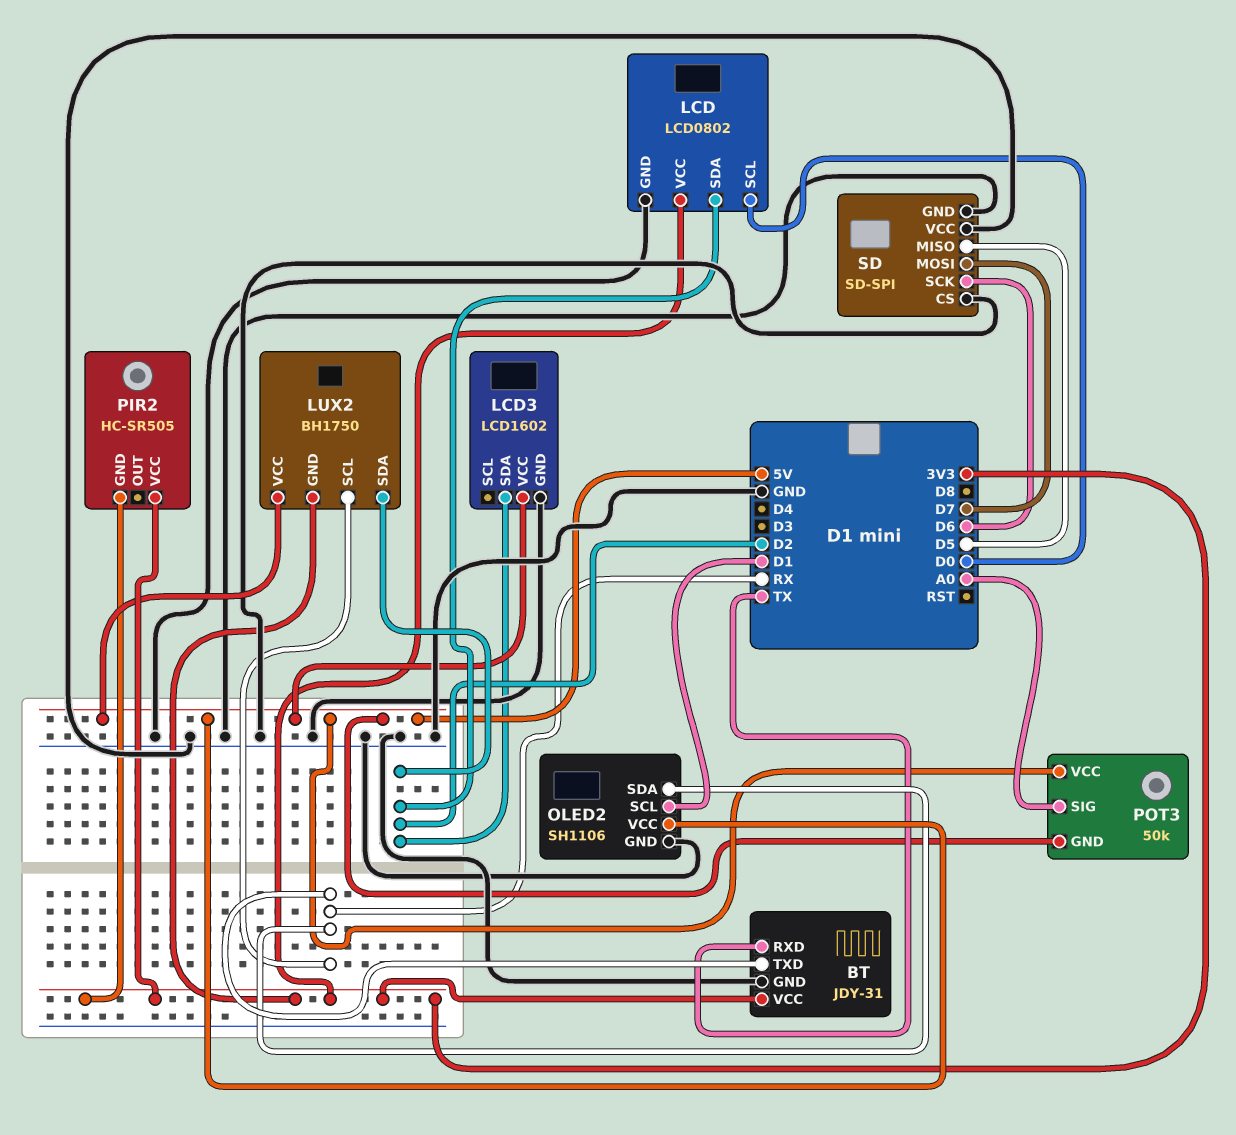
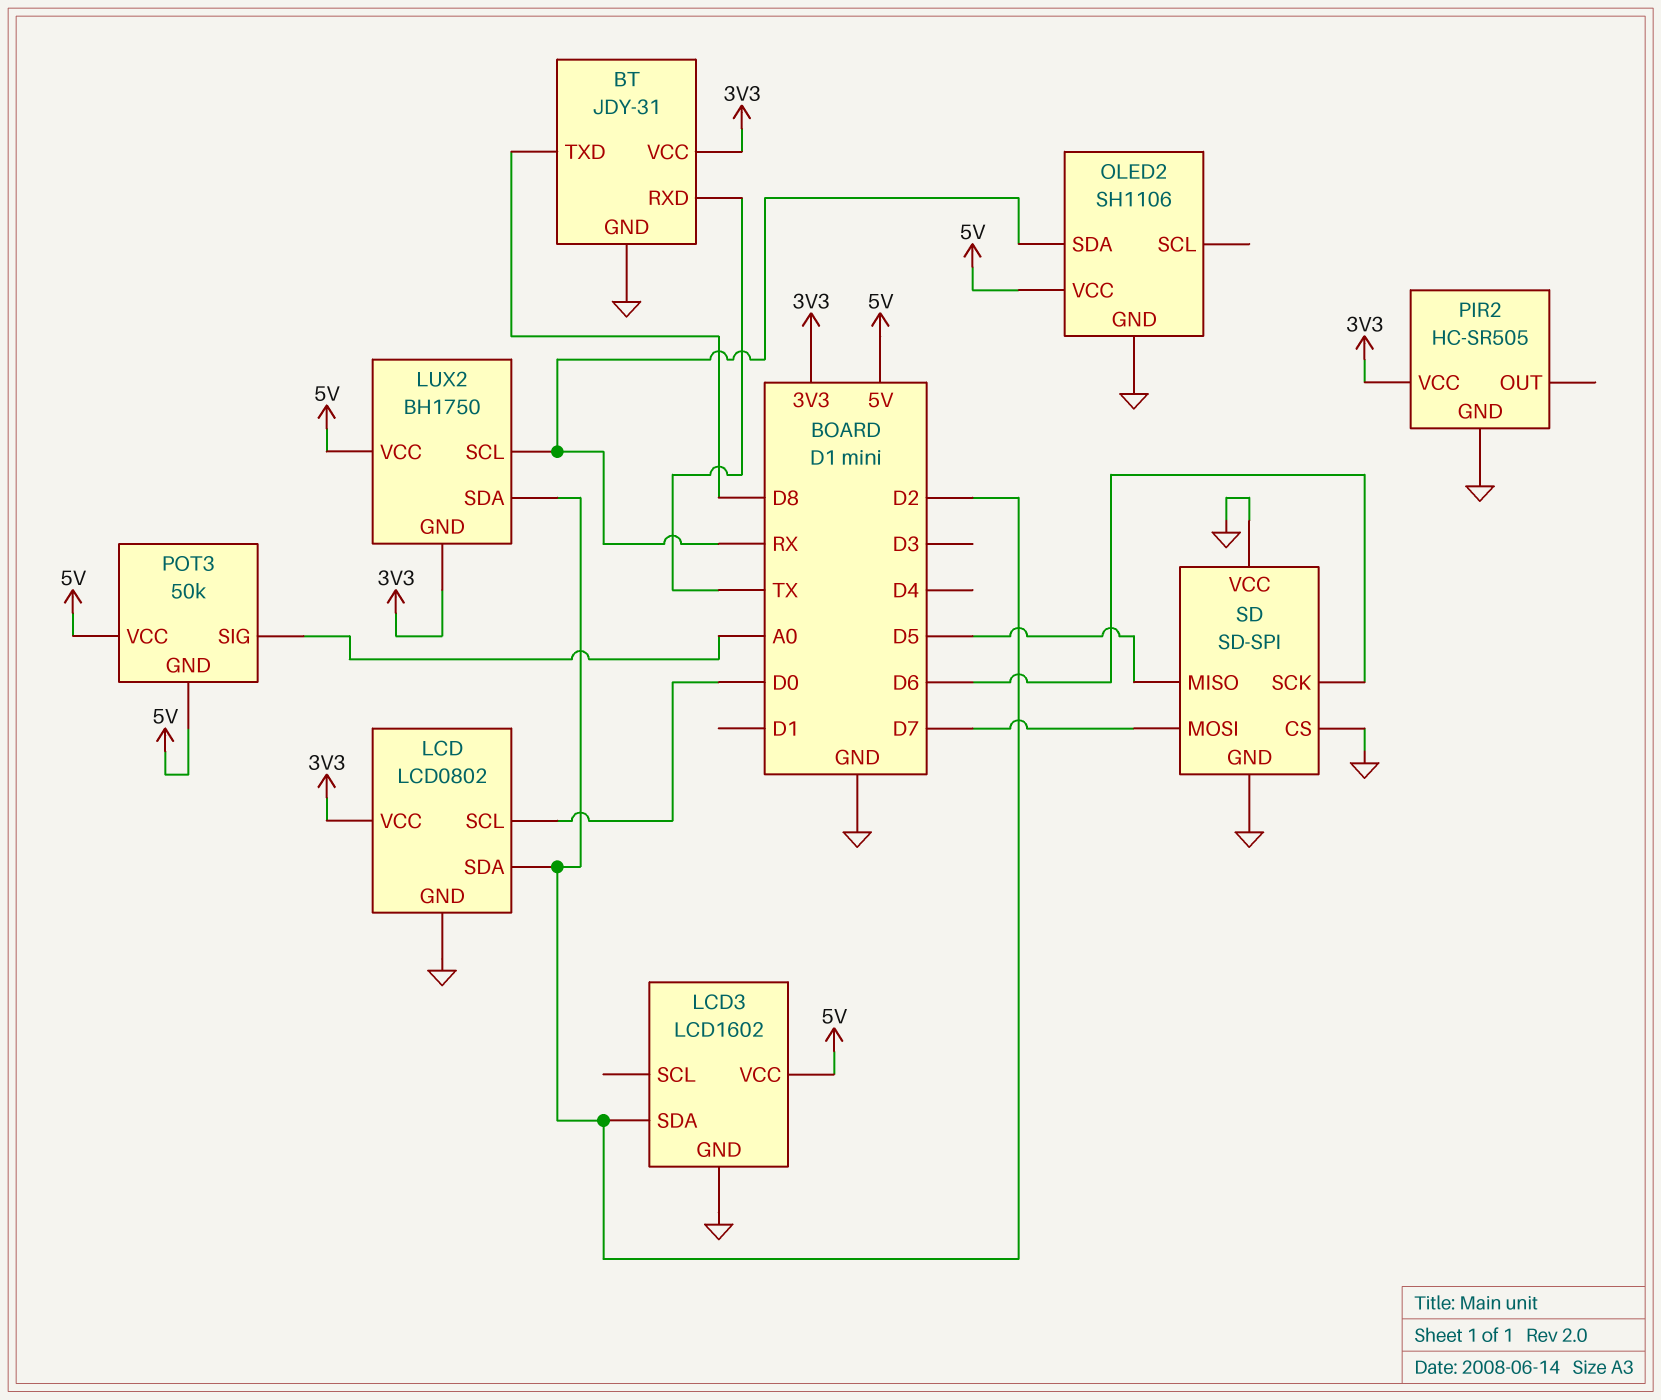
BT pin TXD: RX -> D8
OLED2 pin SCL: D1 -> none
PIR2 pin GND: 3V3 -> GND

